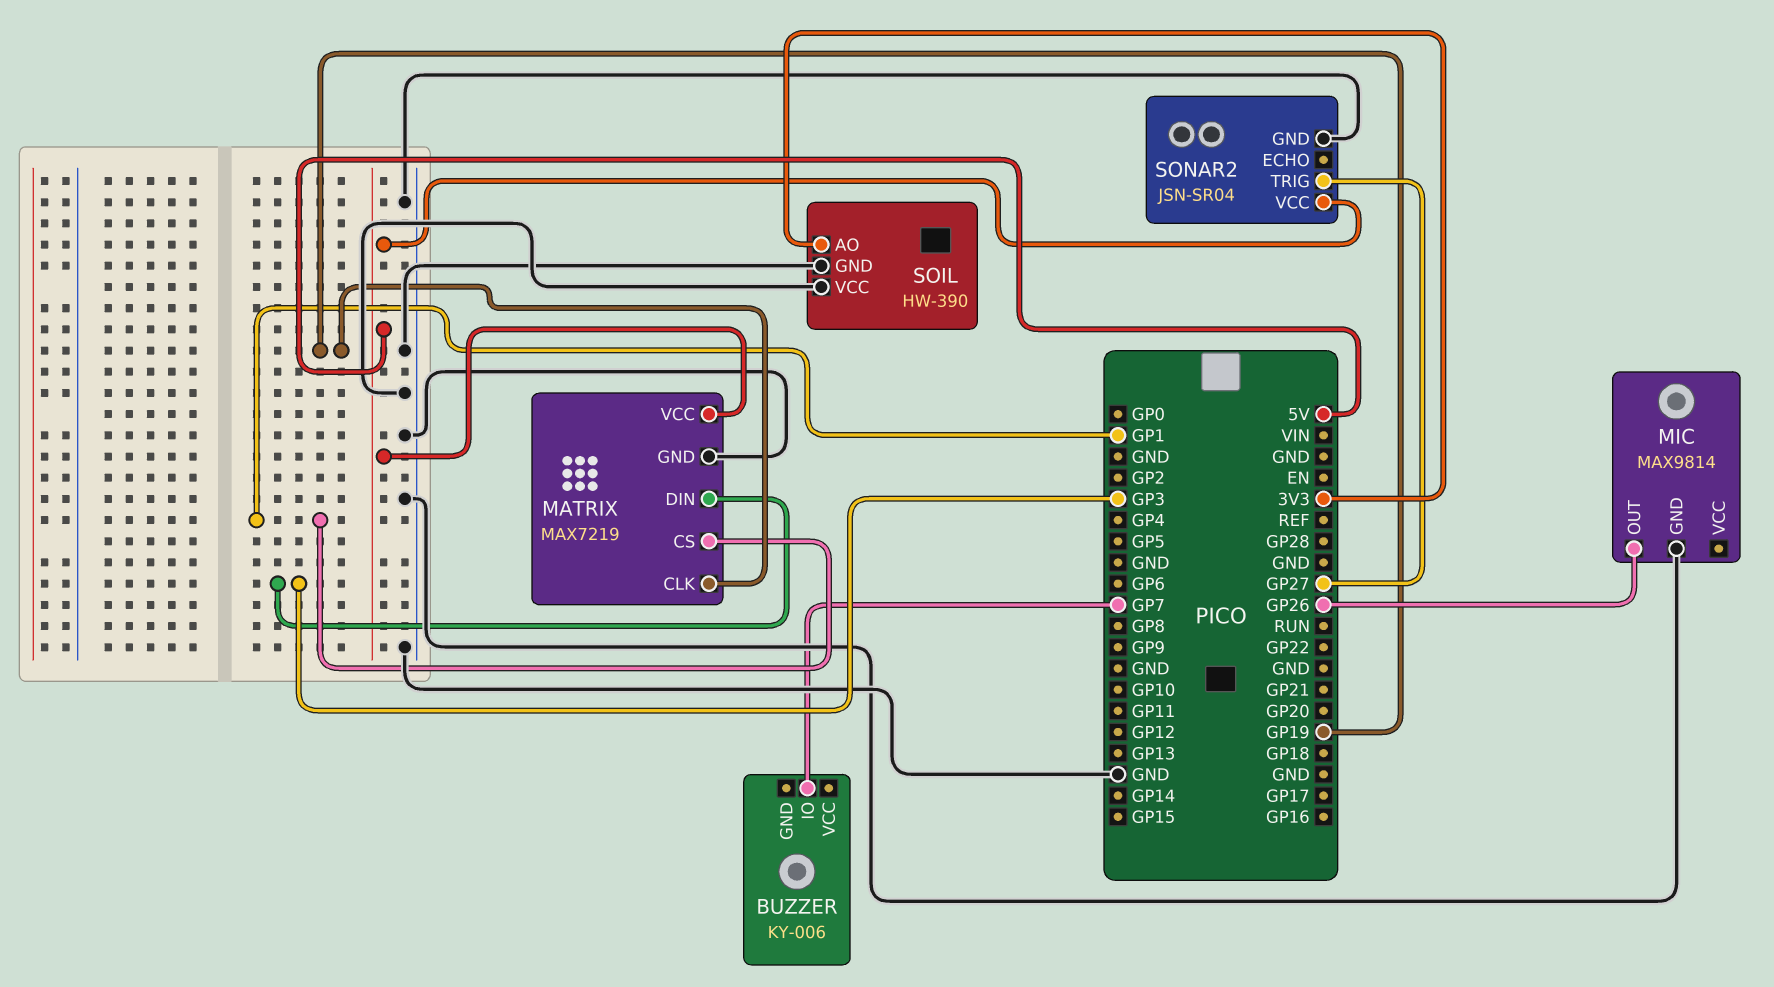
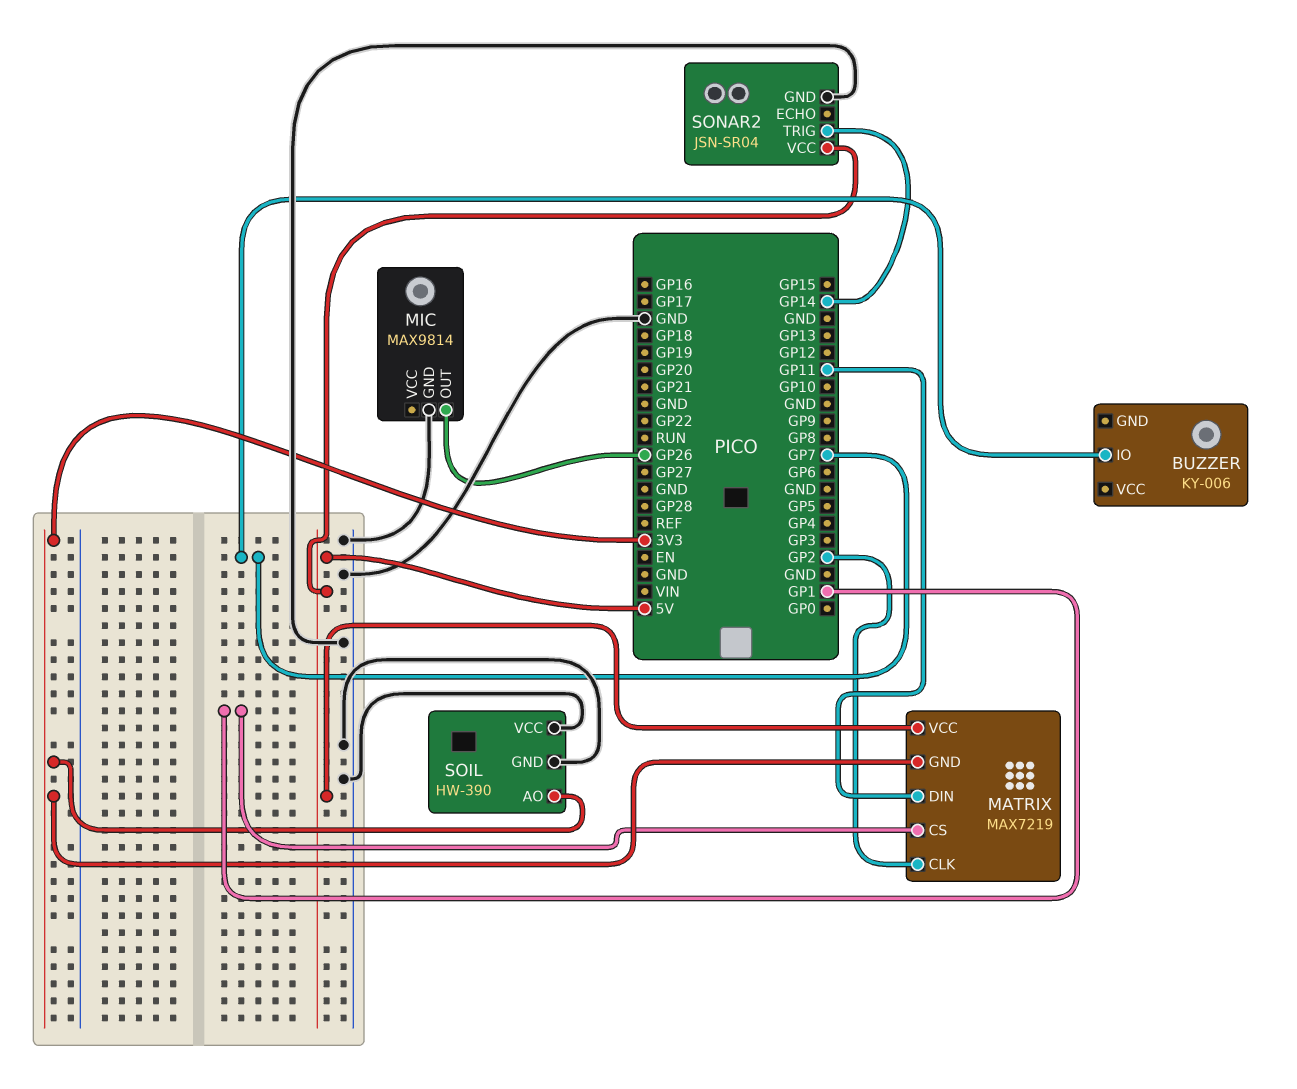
MATRIX pin CLK: GP19 -> GP2
MATRIX pin DIN: GP3 -> GP11
MATRIX pin GND: GND -> 3V3
SONAR2 pin TRIG: GP27 -> GP14

